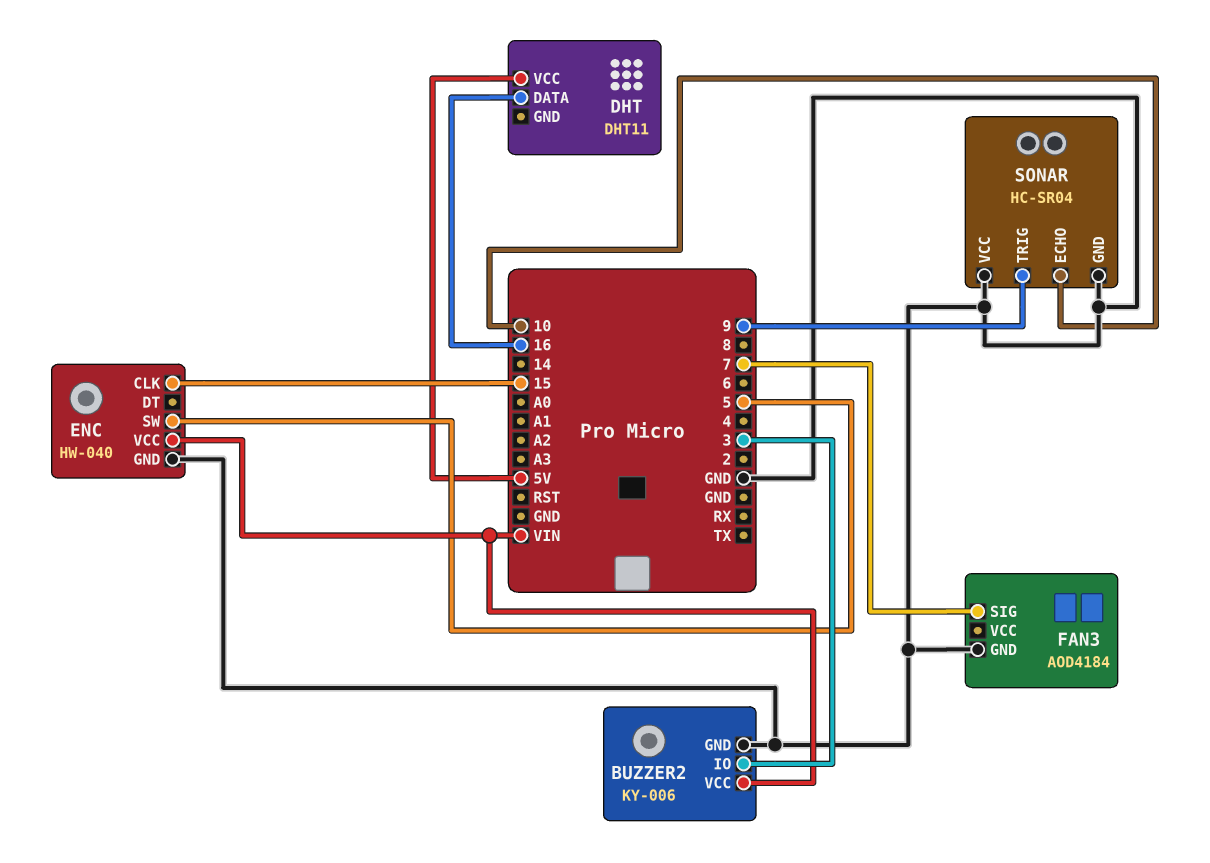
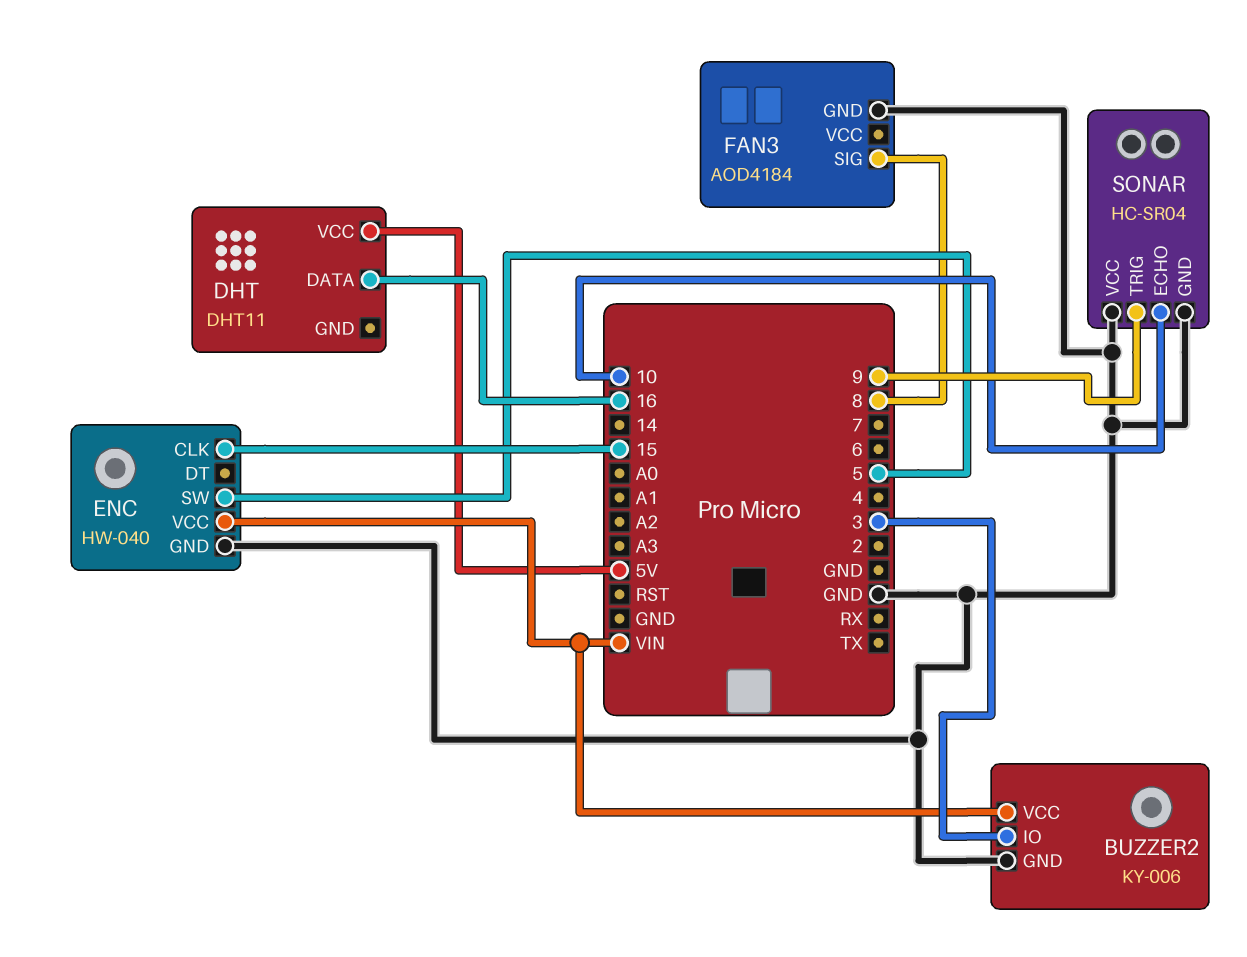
FAN3 pin SIG: 7 -> 8

